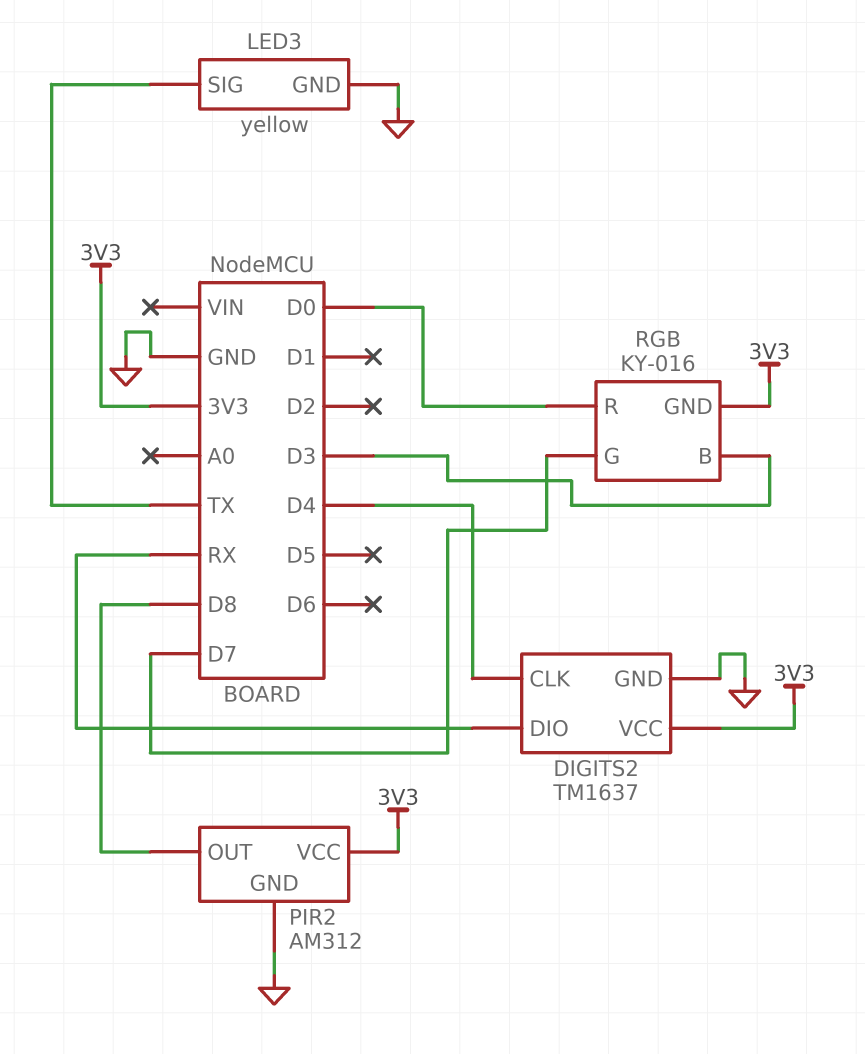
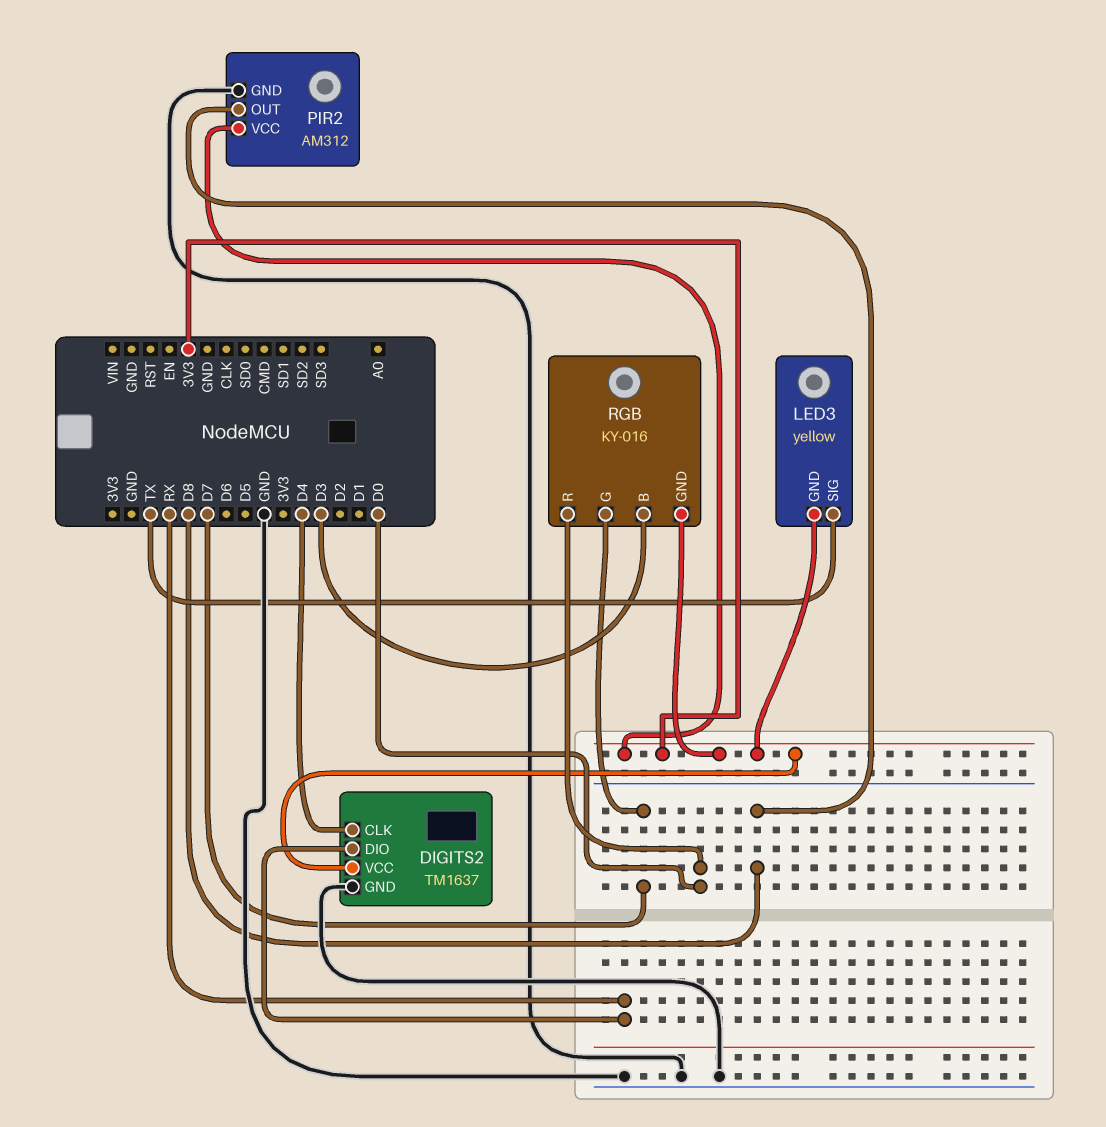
LED3 pin GND: GND -> 3V3

